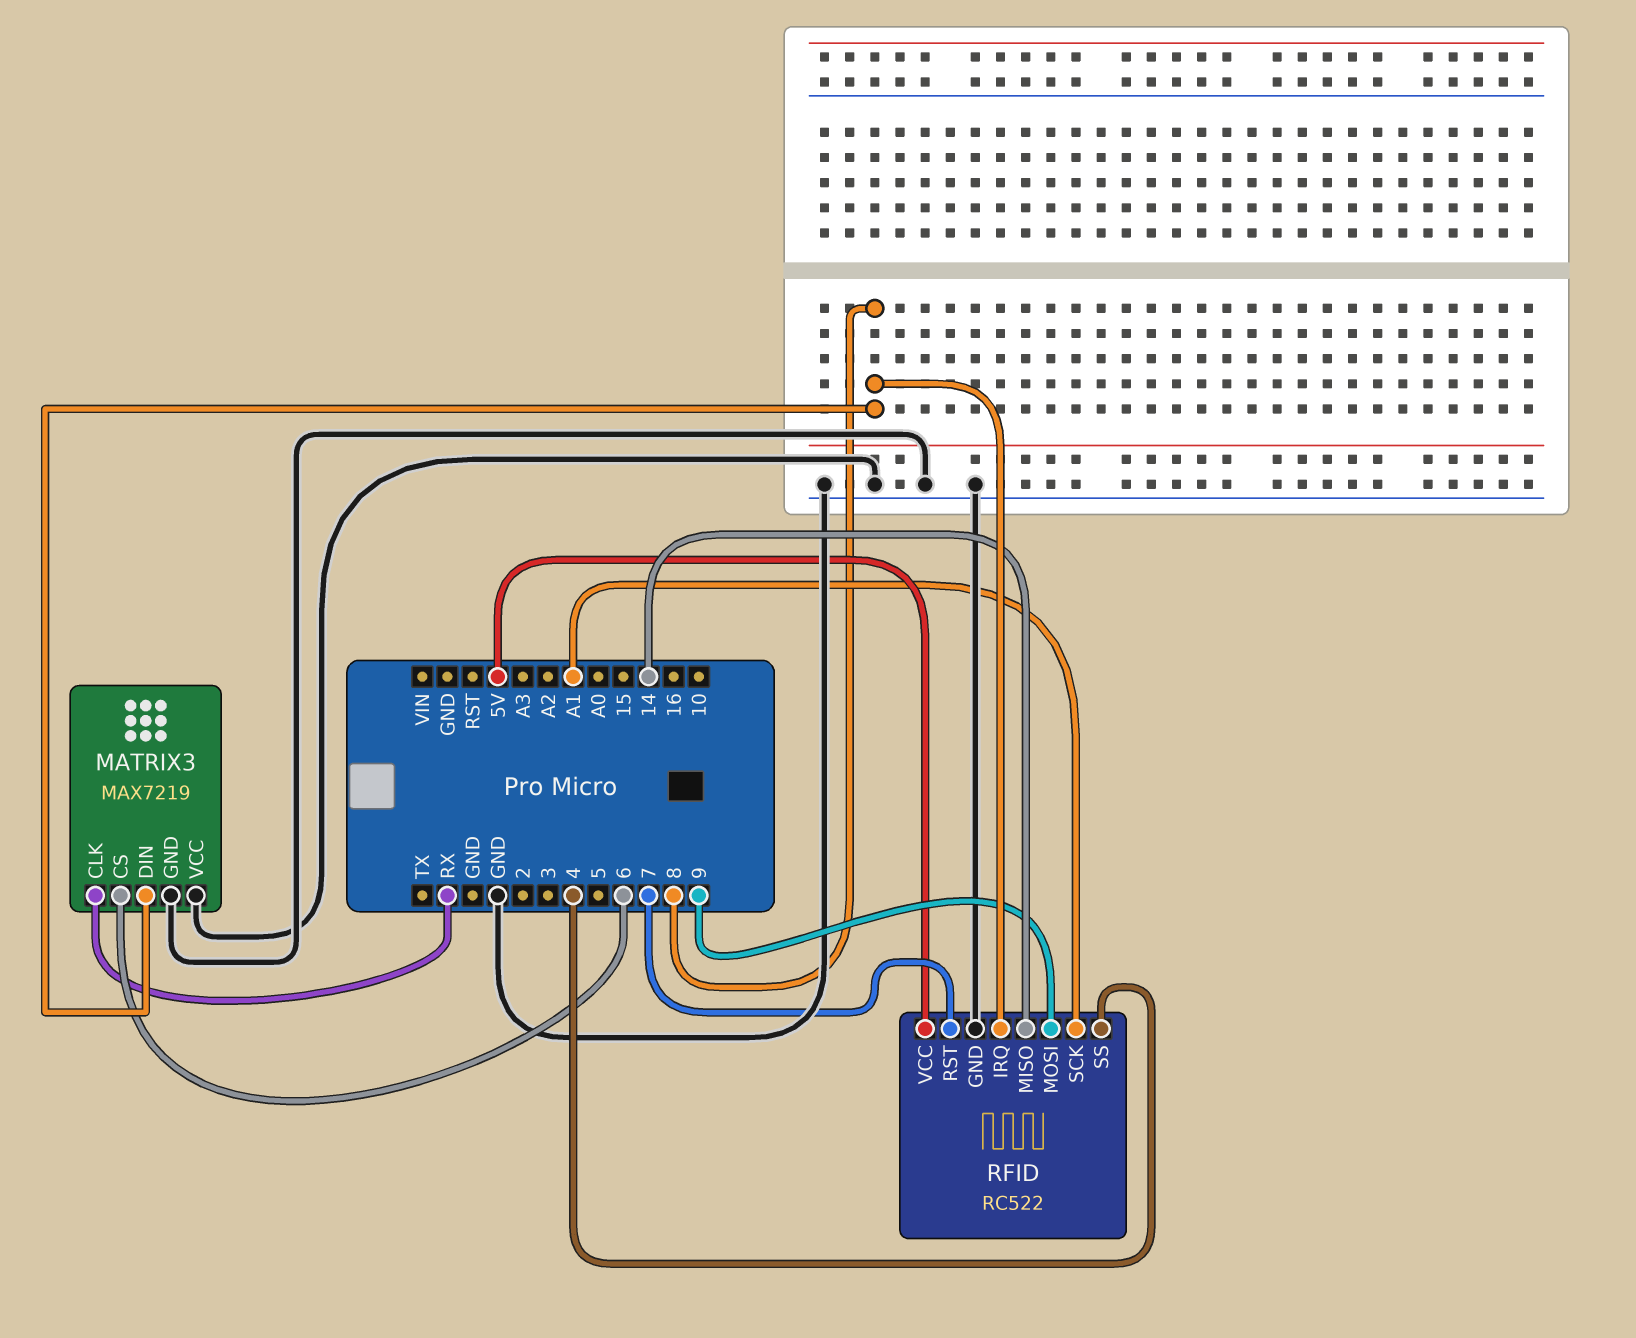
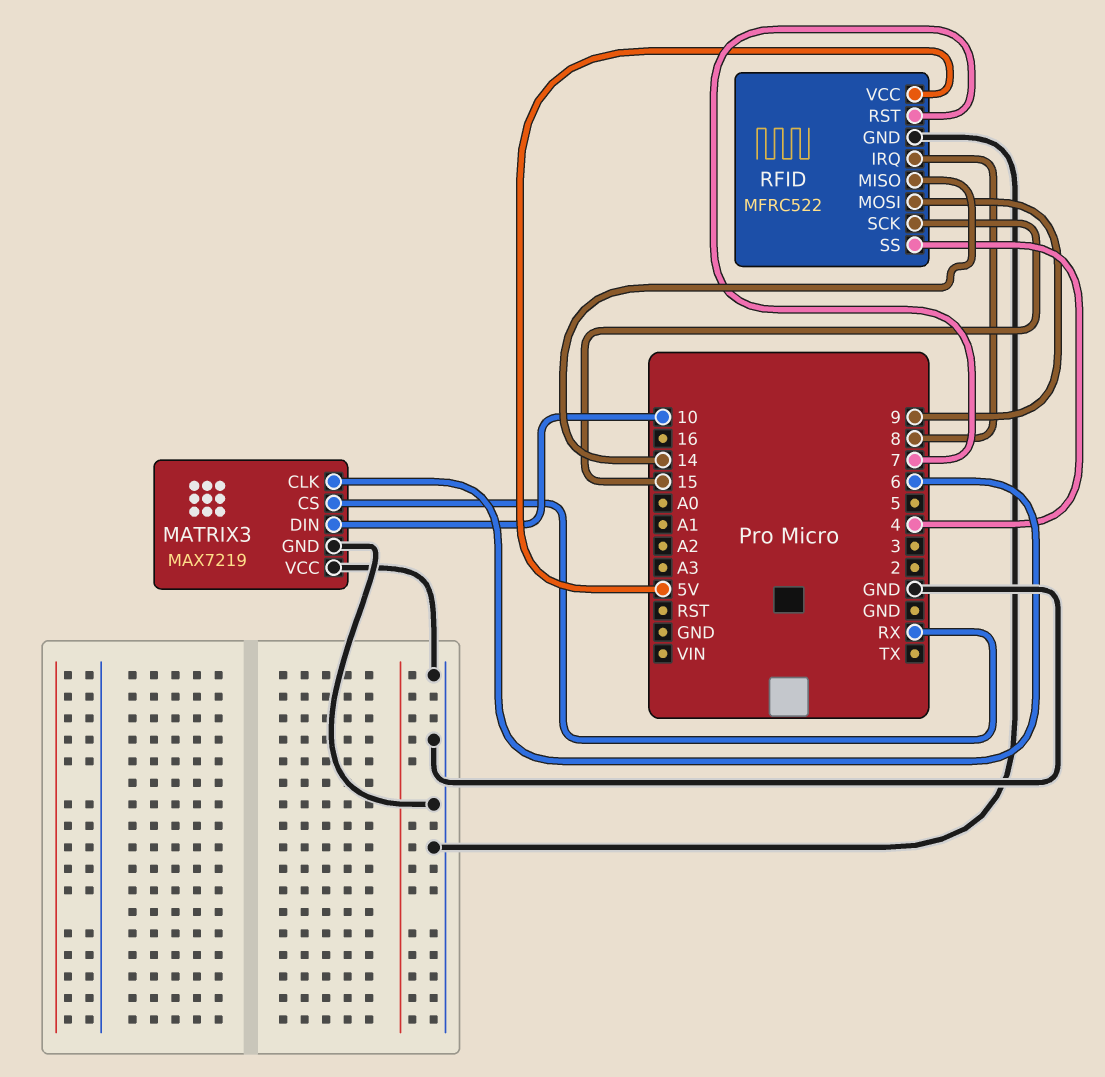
MATRIX3 pin CLK: RX -> 6
MATRIX3 pin CS: 6 -> RX
MATRIX3 pin DIN: 8 -> 10
RFID: RC522 -> MFRC522
RFID pin SCK: A1 -> 15

